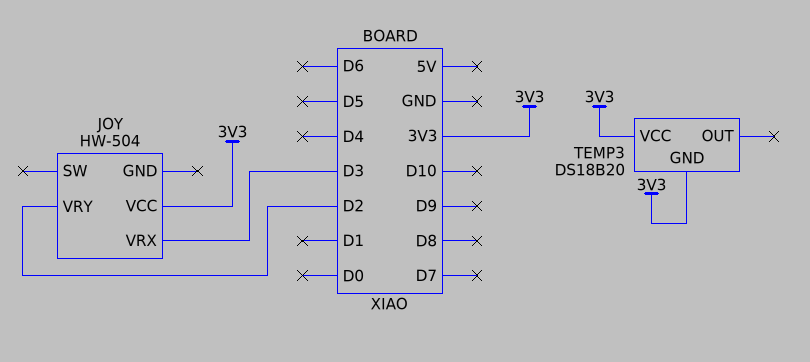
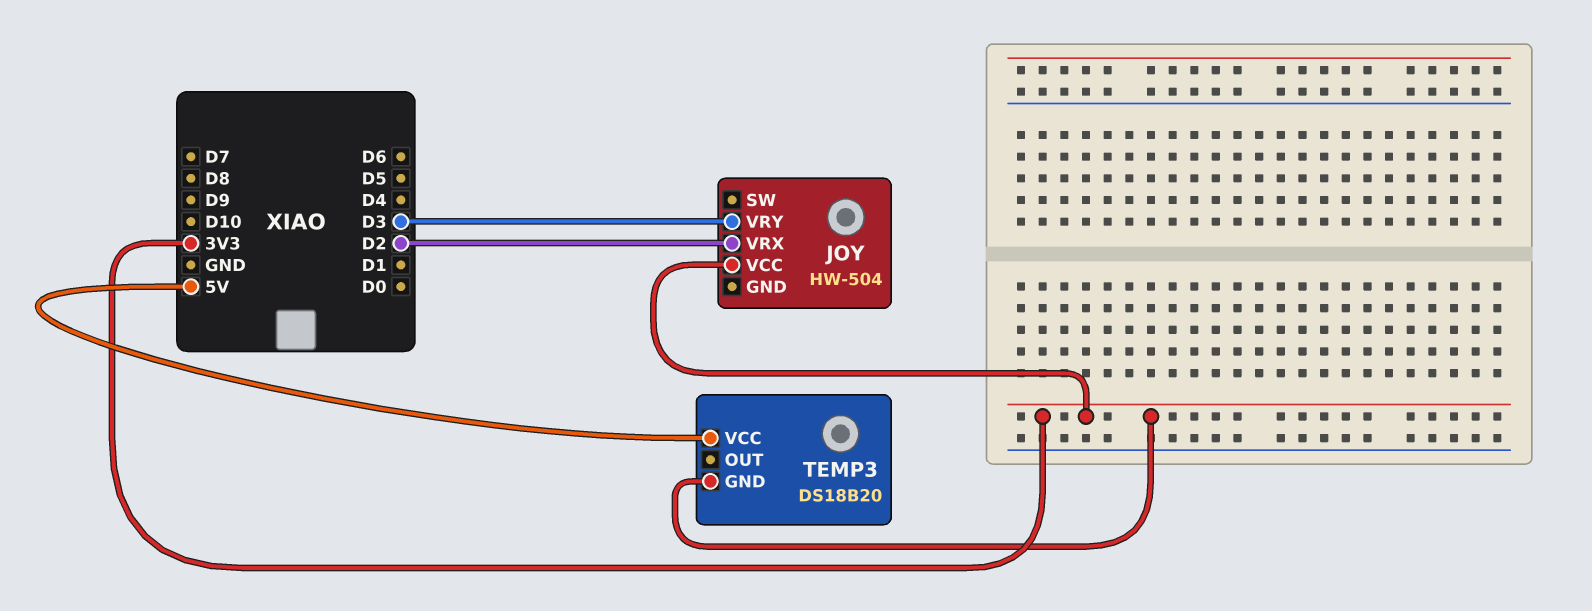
JOY pin VRX: D3 -> D2
JOY pin VRY: D2 -> D3
TEMP3 pin VCC: 3V3 -> 5V

